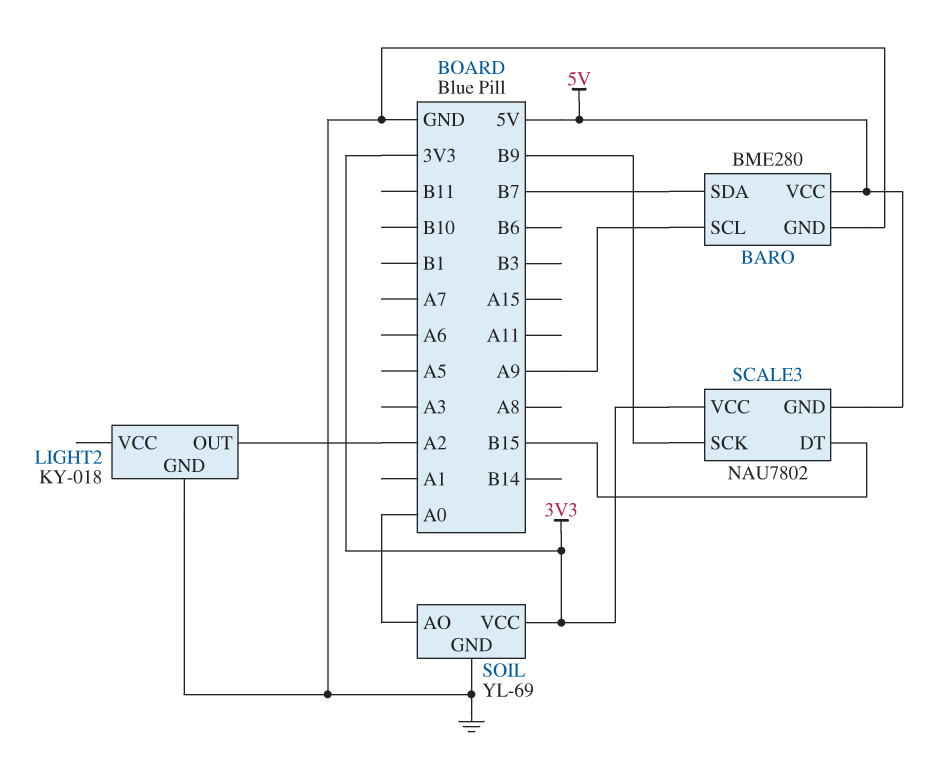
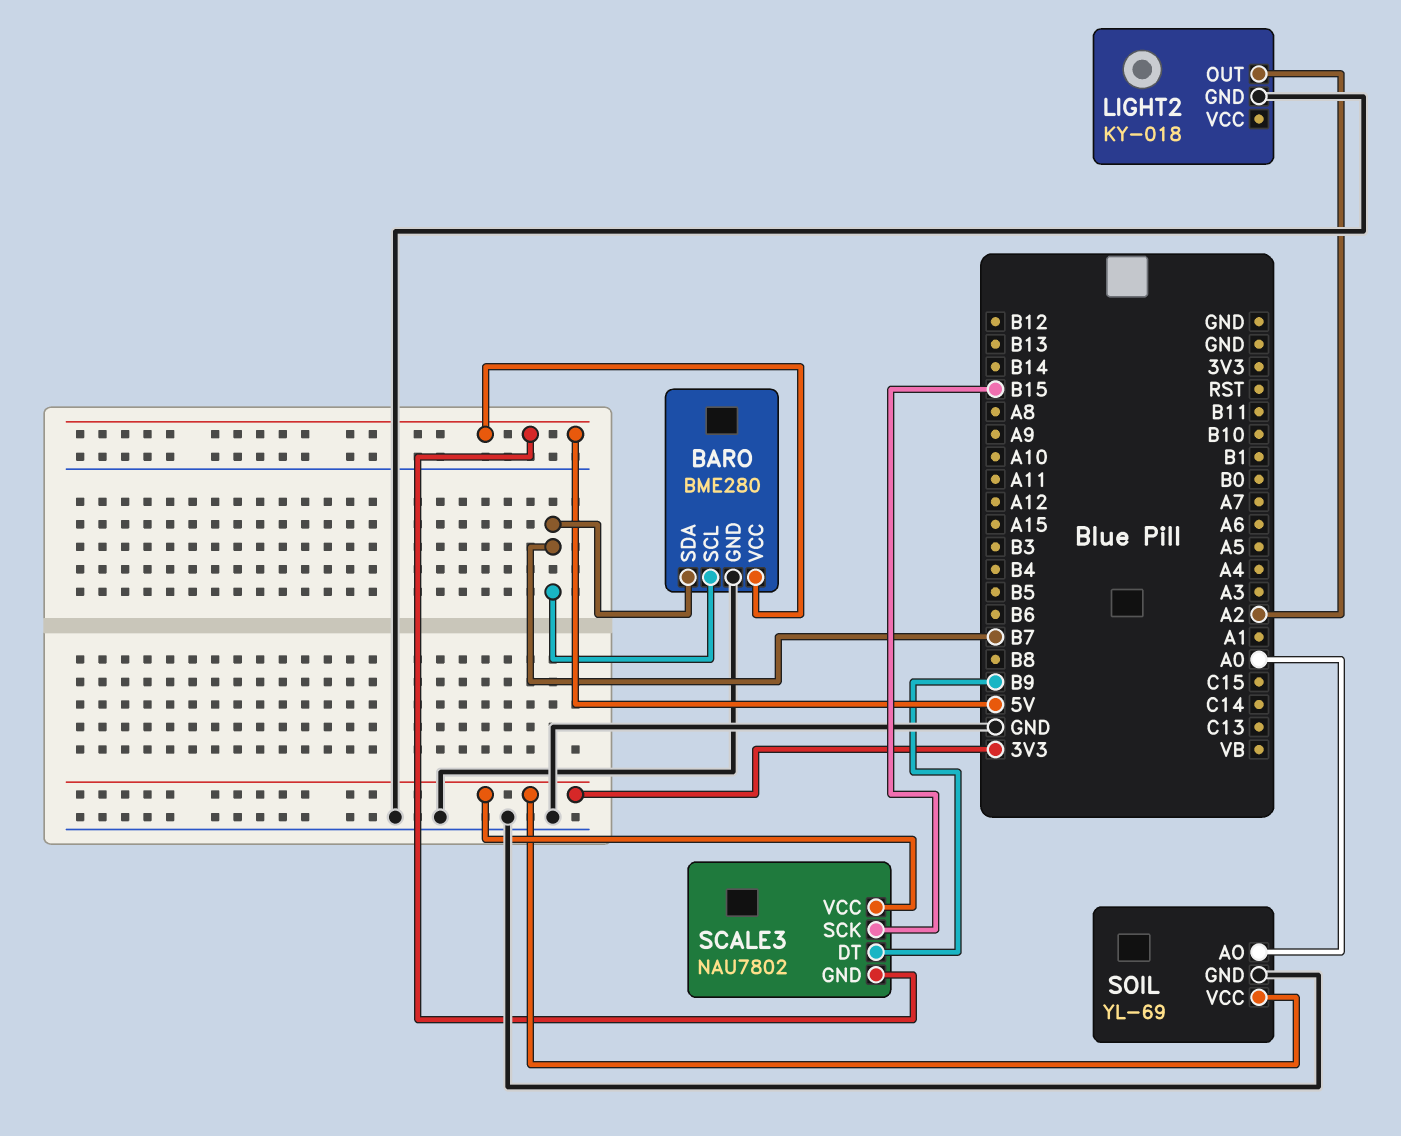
BARO pin SCL: A9 -> B7
SCALE3 pin DT: B15 -> B9
SCALE3 pin SCK: B9 -> B15

